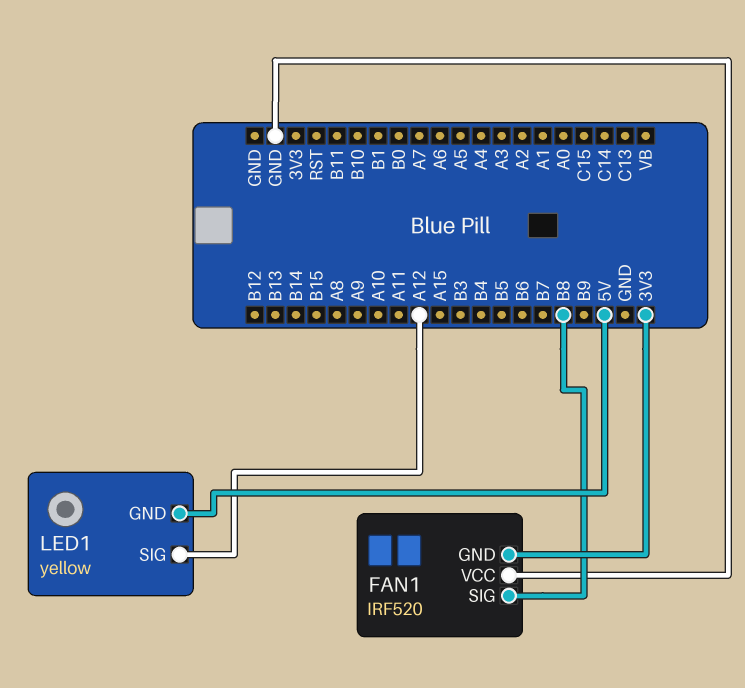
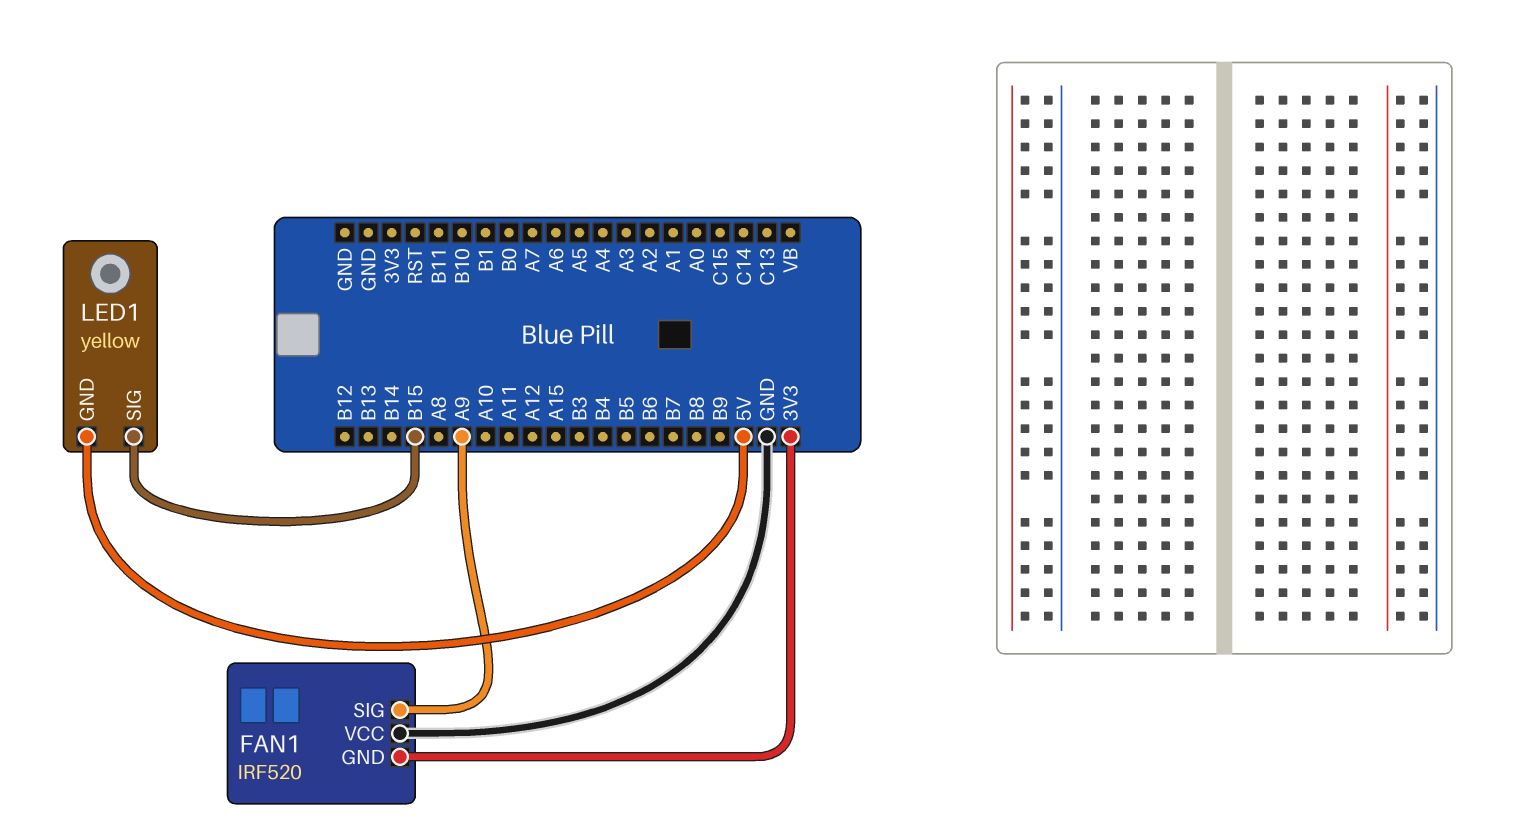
FAN1 pin SIG: B8 -> A9
LED1 pin SIG: A12 -> B15

